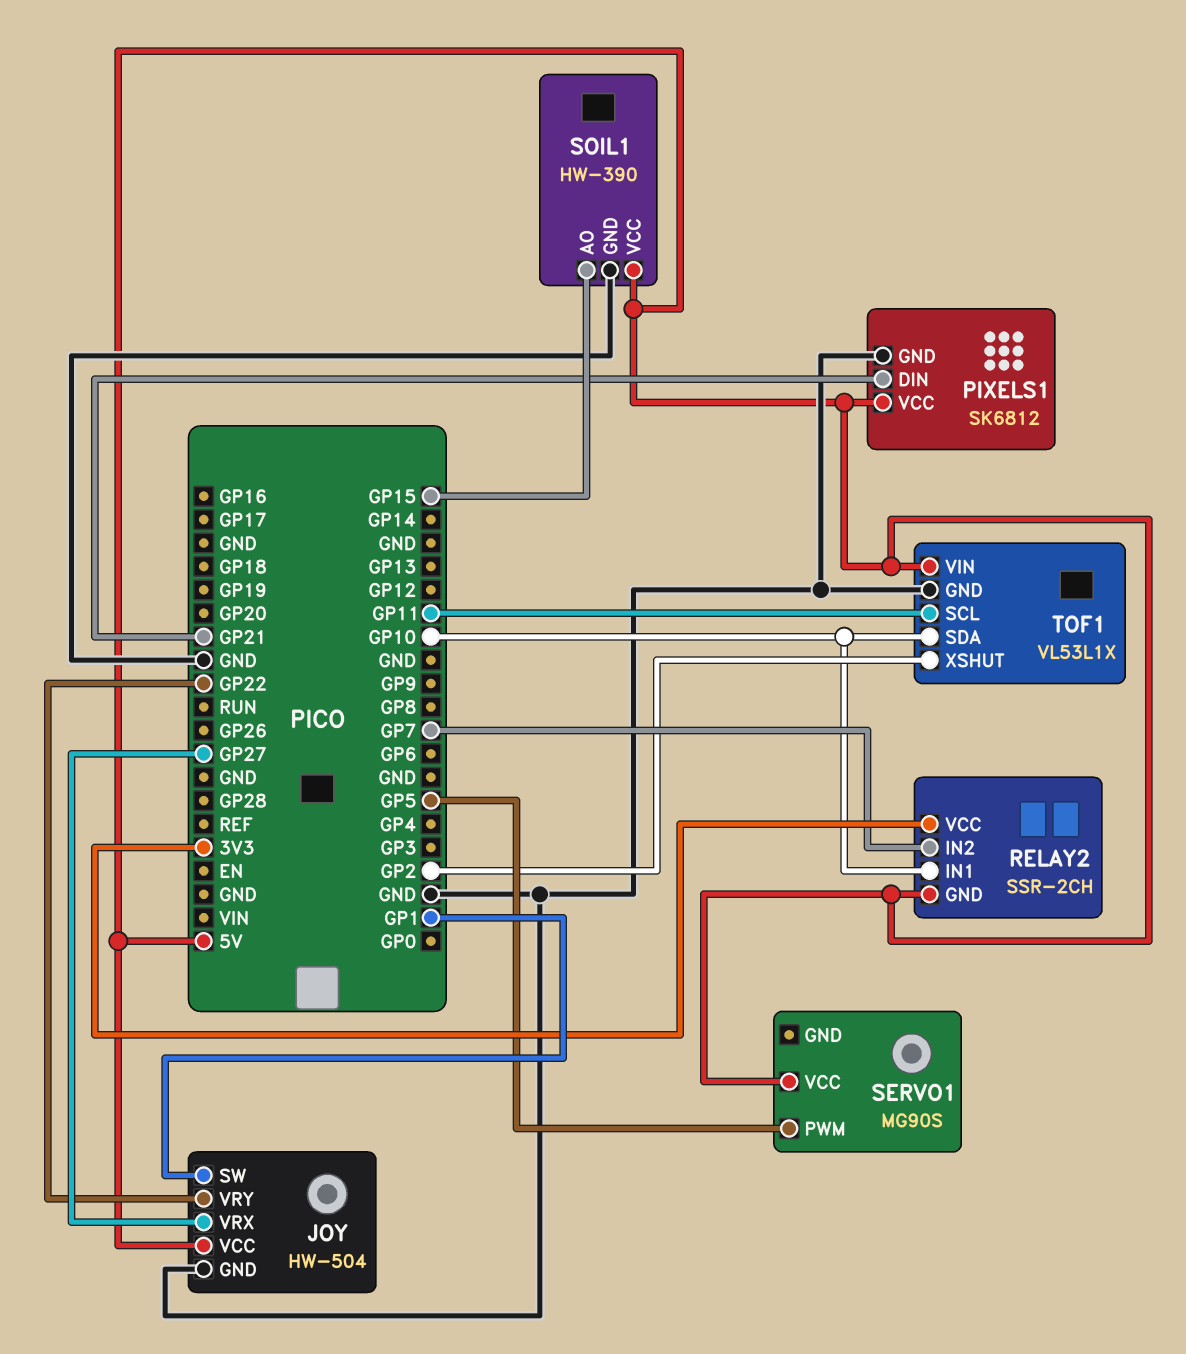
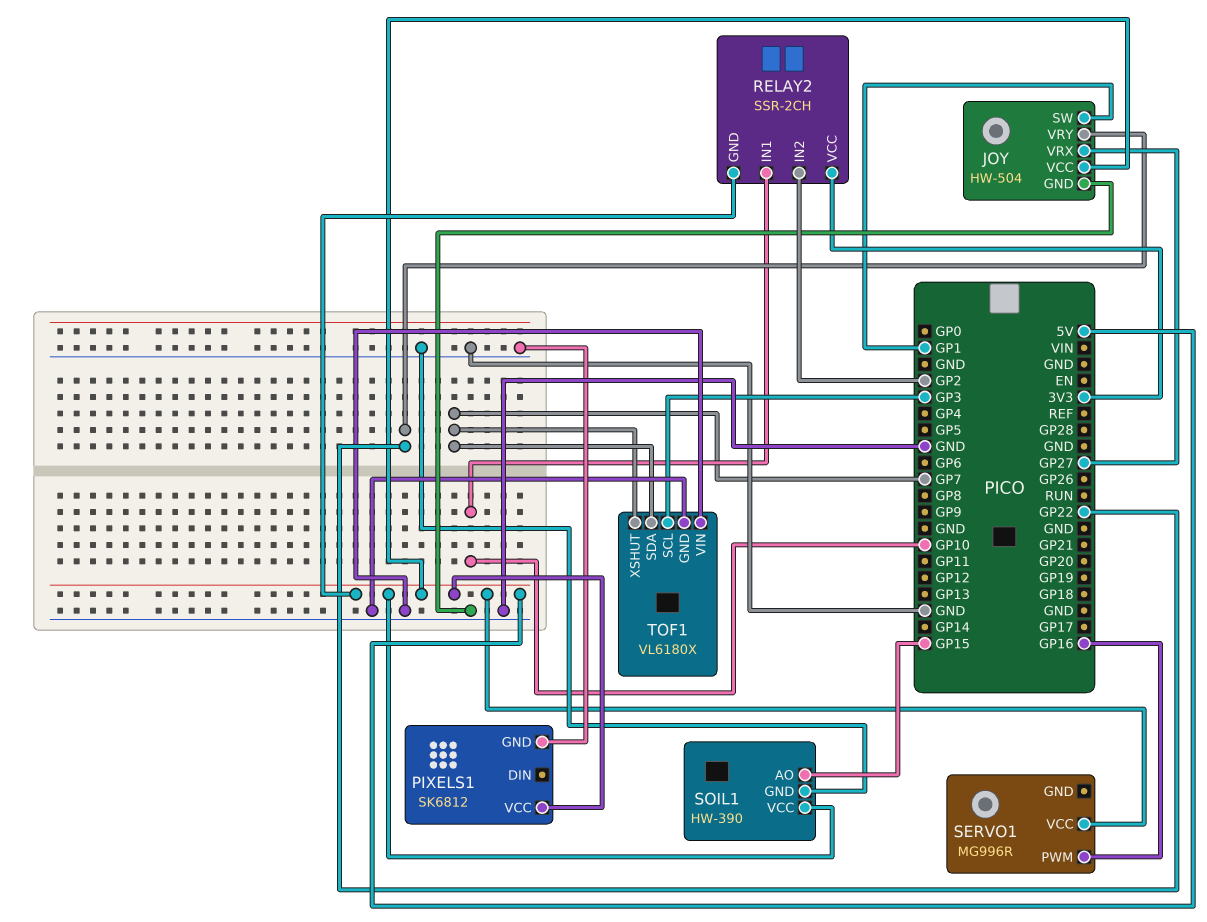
PIXELS1 pin DIN: GP21 -> none
RELAY2 pin IN2: GP7 -> GP2
SERVO1: MG90S -> MG996R
SERVO1 pin PWM: GP5 -> GP16
TOF1: VL53L1X -> VL6180X
TOF1 pin SCL: GP11 -> GP3
TOF1 pin SDA: GP10 -> GP7
TOF1 pin VIN: 5V -> GND
TOF1 pin XSHUT: GP2 -> GP7

